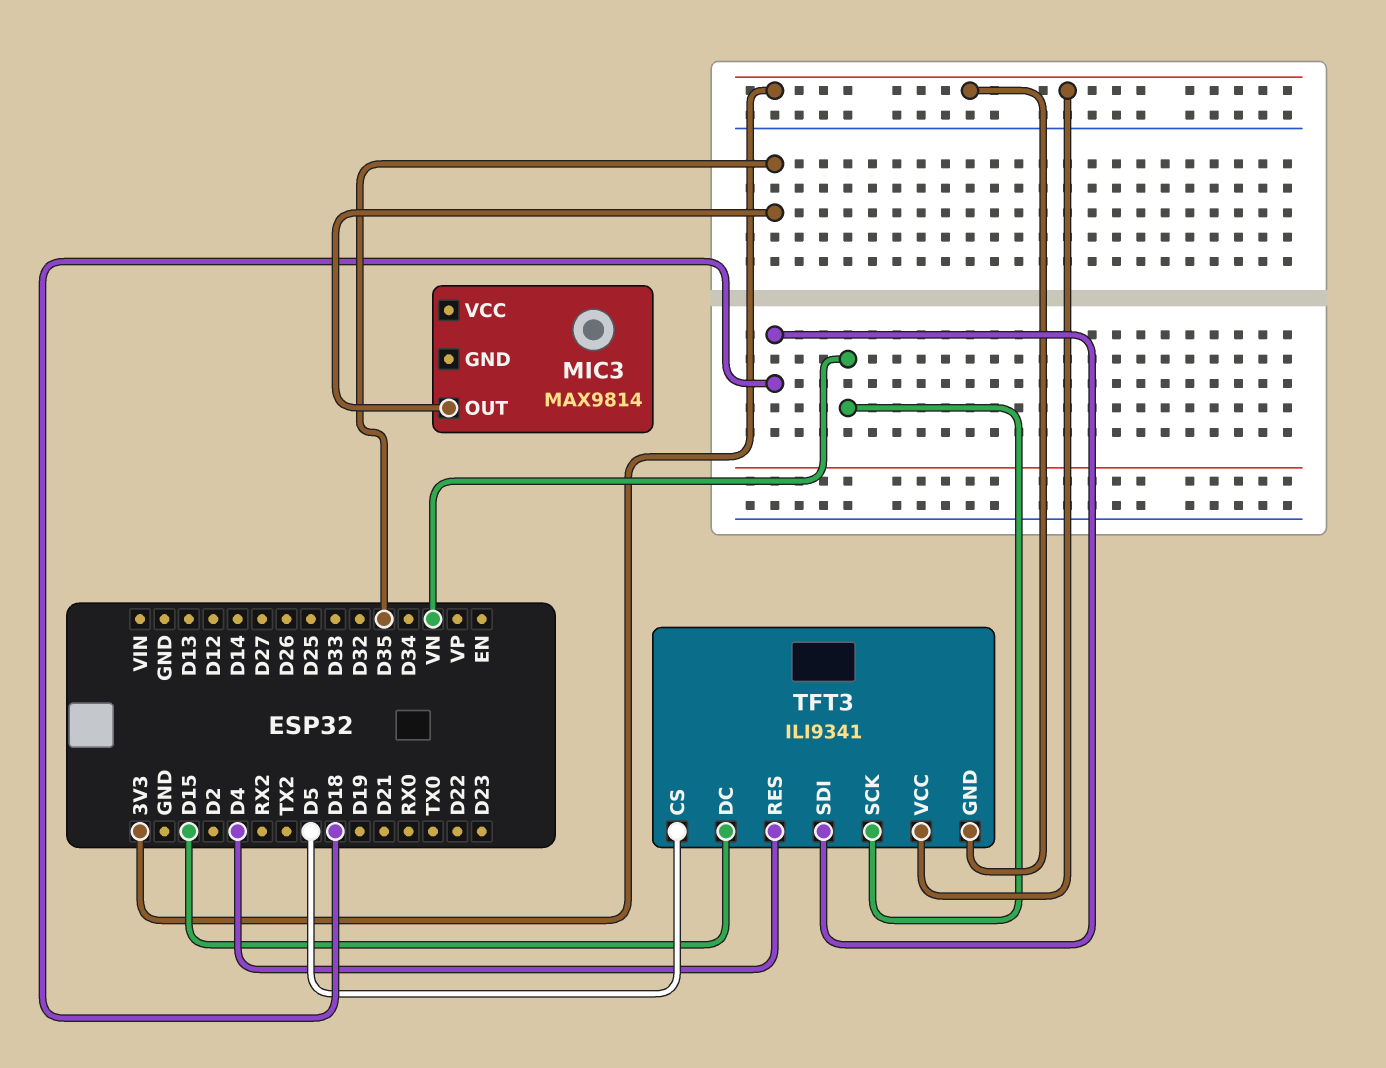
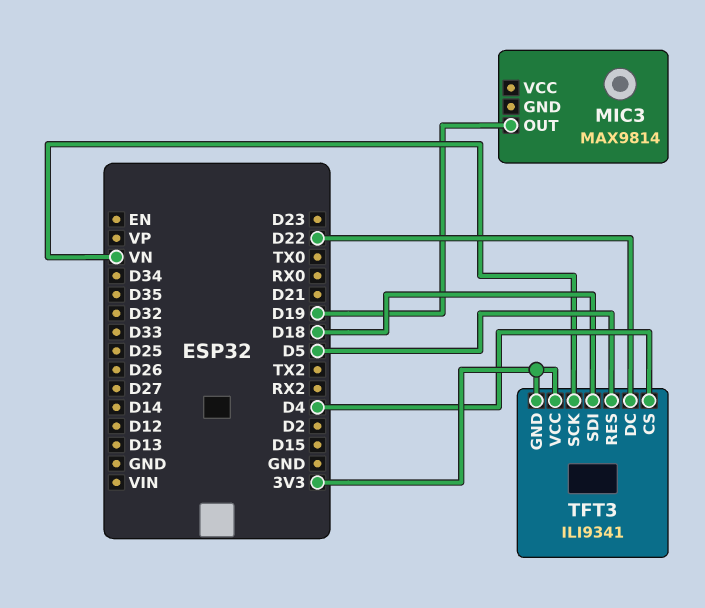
MIC3 pin OUT: D35 -> D19
TFT3 pin CS: D5 -> D4
TFT3 pin DC: D15 -> D22
TFT3 pin RES: D4 -> D5

